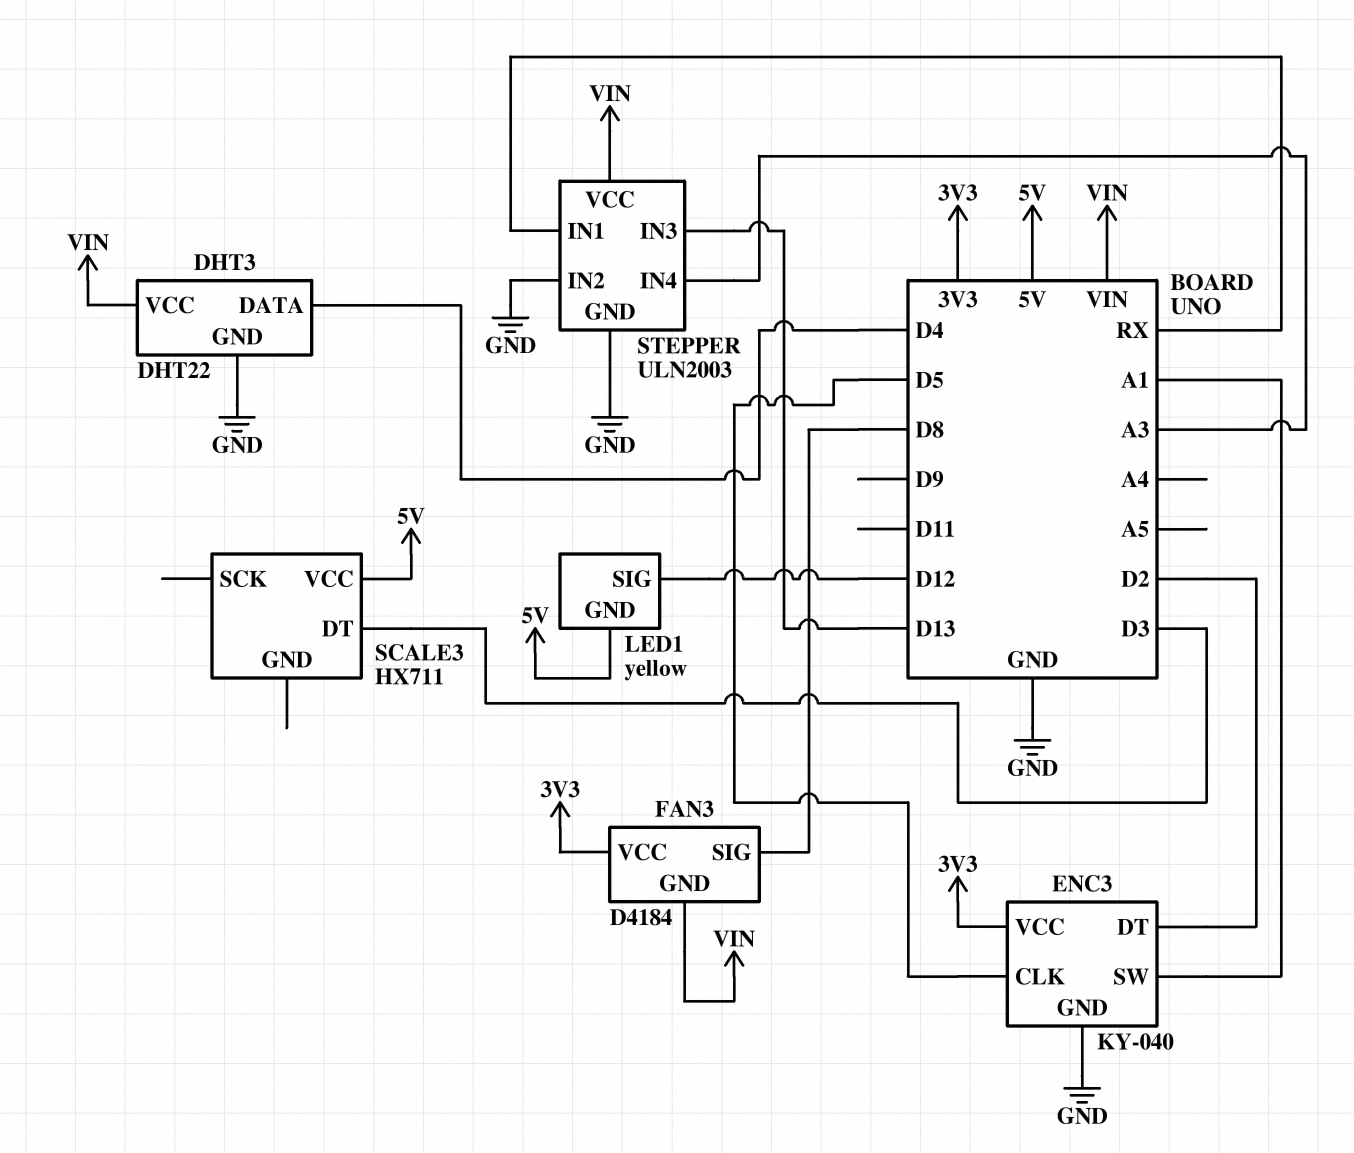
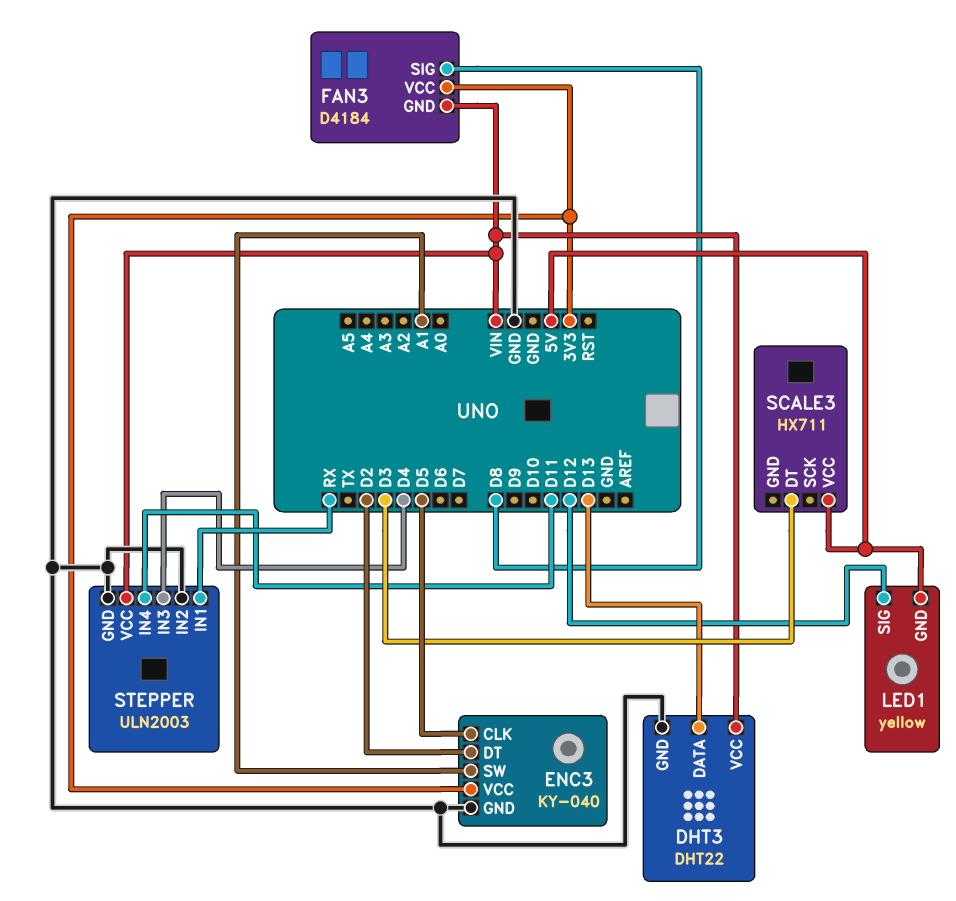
DHT3 pin DATA: D4 -> D13
STEPPER pin IN3: D13 -> D4
STEPPER pin IN4: A3 -> D11

